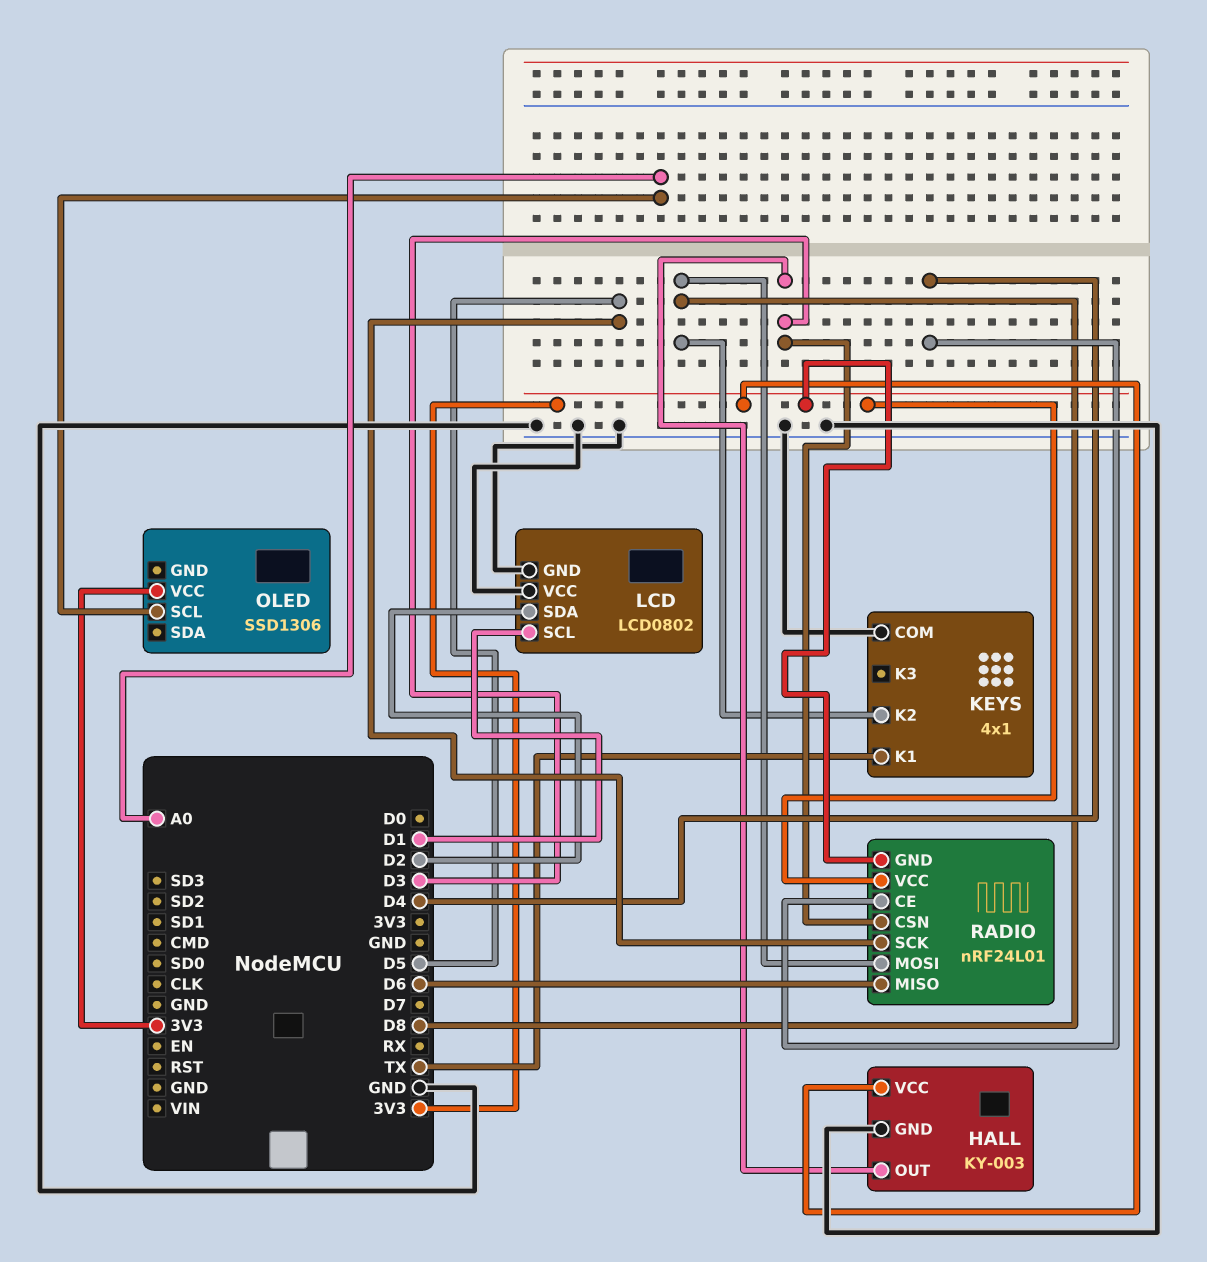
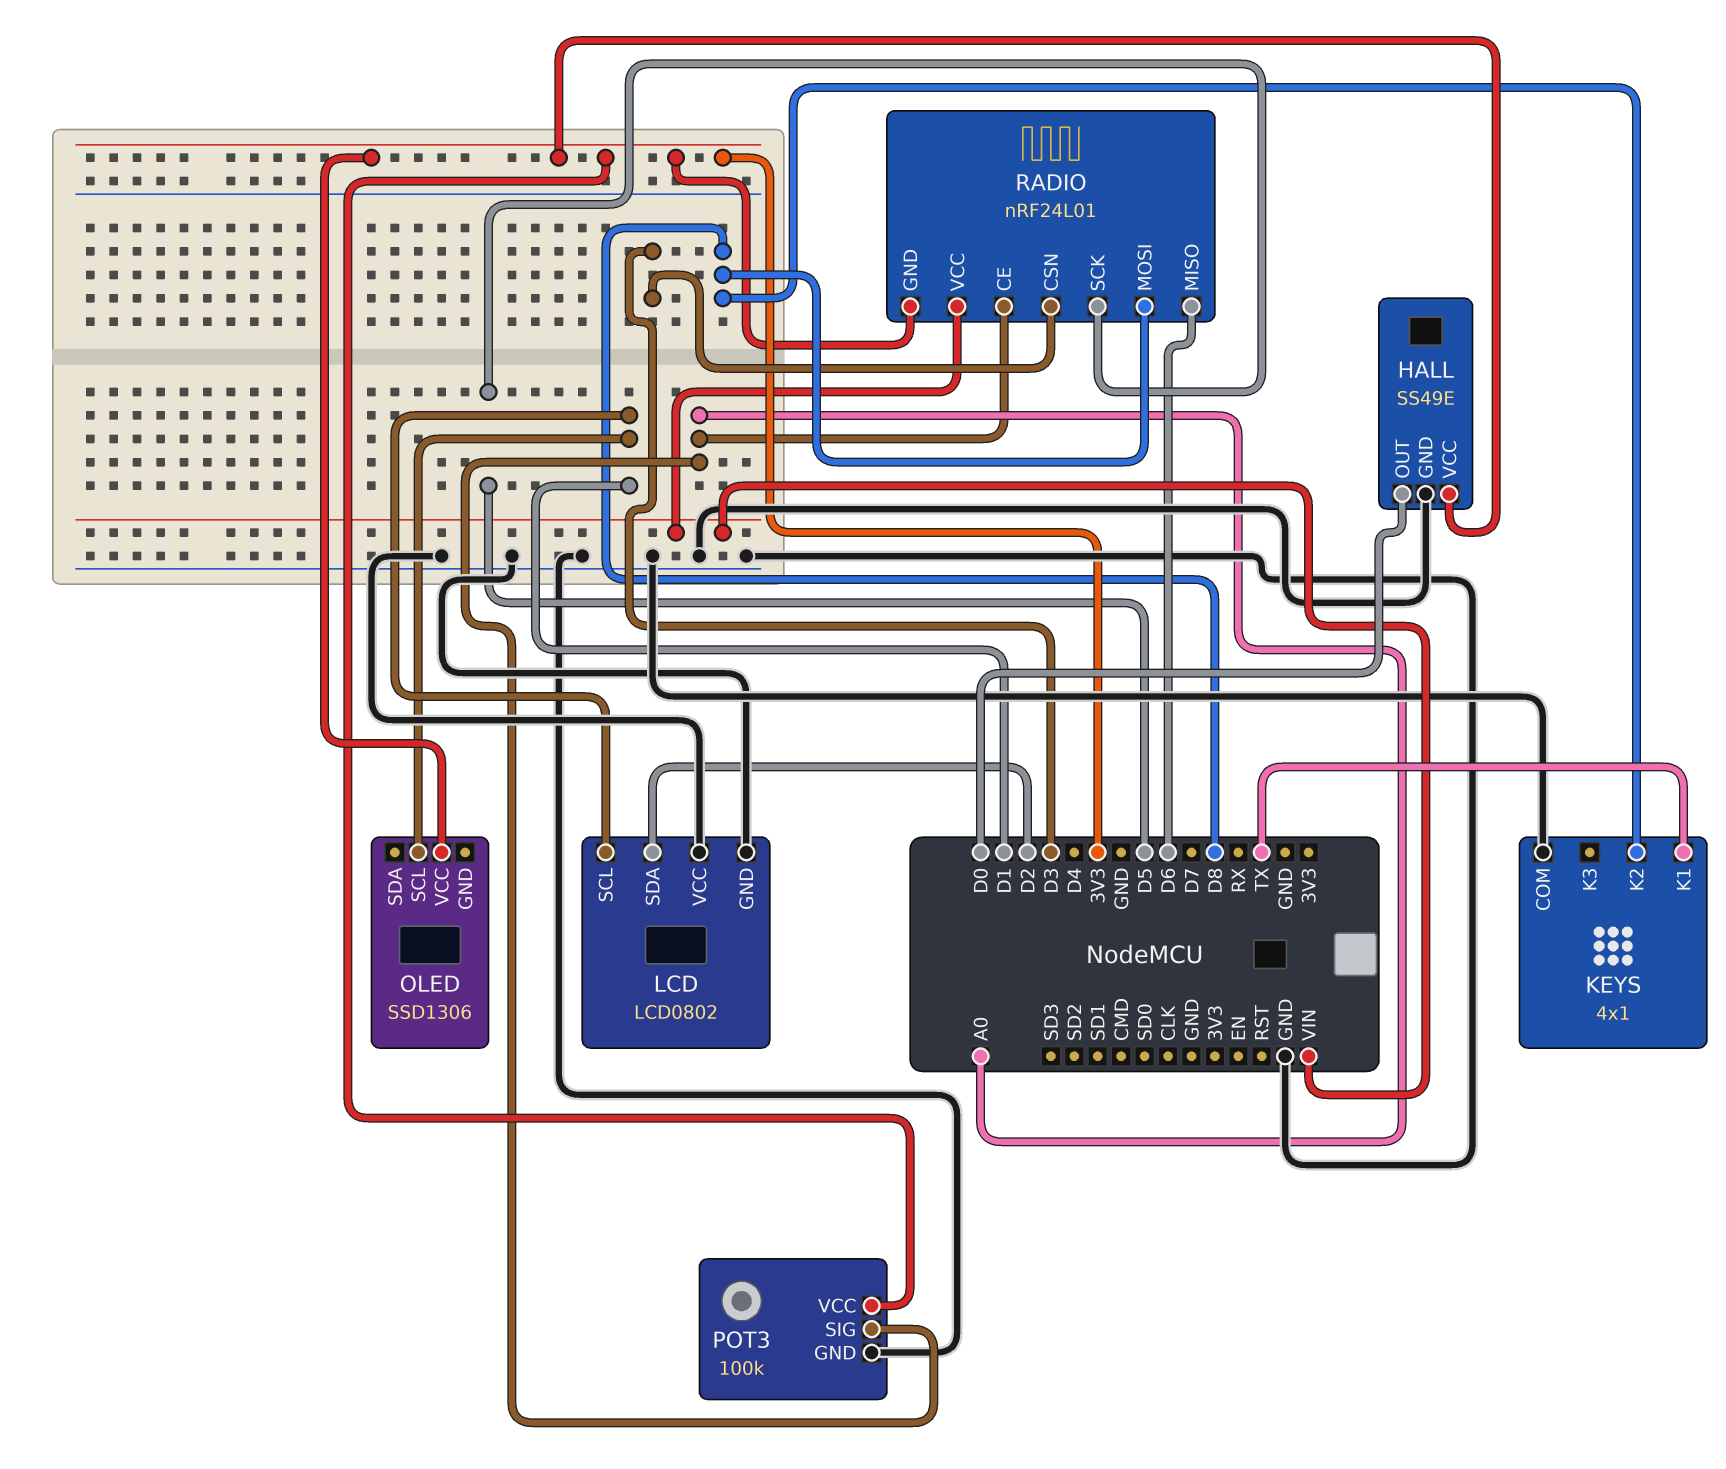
HALL: KY-003 -> SS49E
HALL pin OUT: D3 -> D0
OLED pin SCL: A0 -> D1
POT3: none -> 100k
POT3 pin GND: none -> GND
POT3 pin SIG: none -> A0
POT3 pin VCC: none -> 3V3
RADIO pin CE: D4 -> A0
RADIO pin VCC: 3V3 -> VIN

